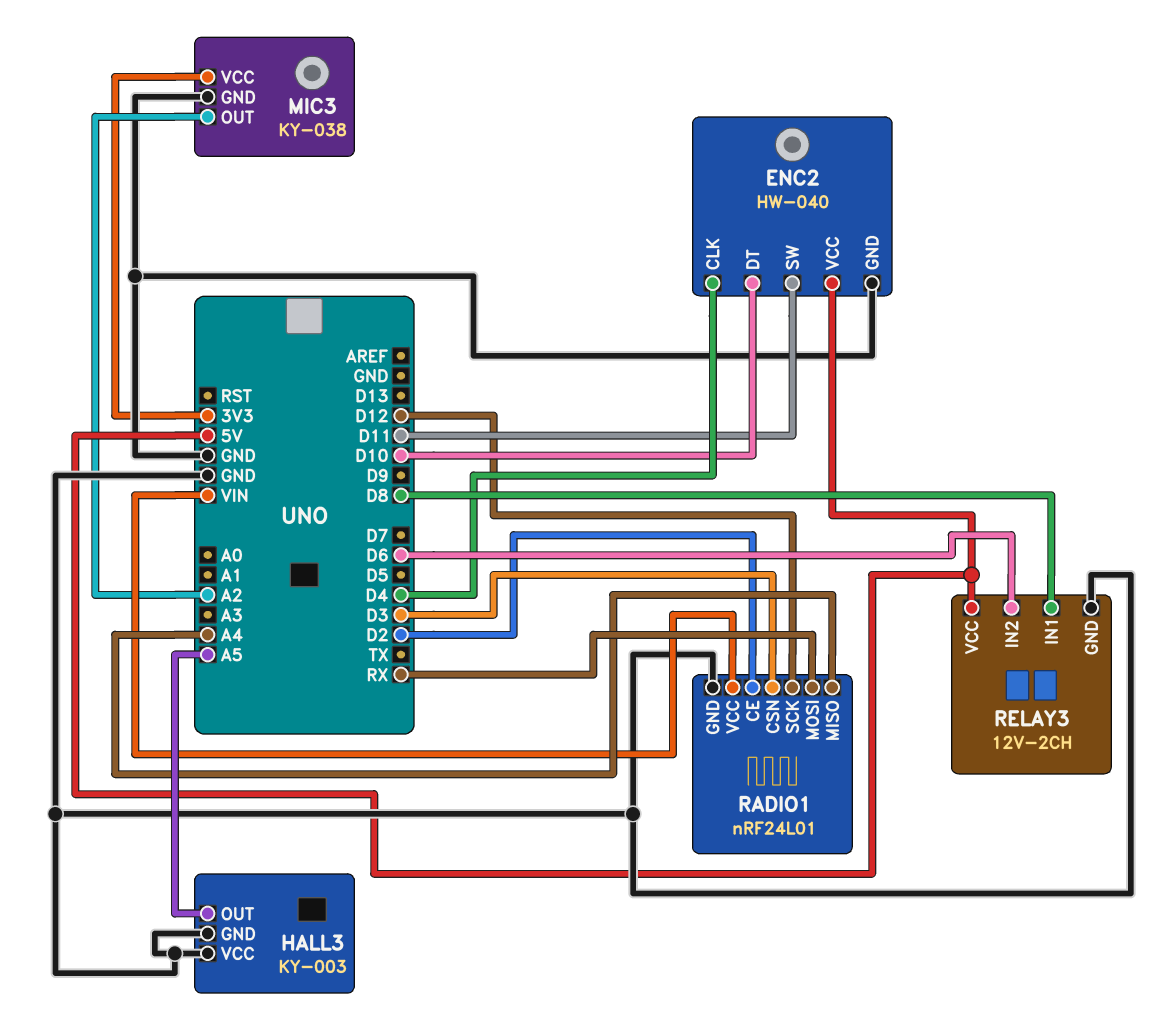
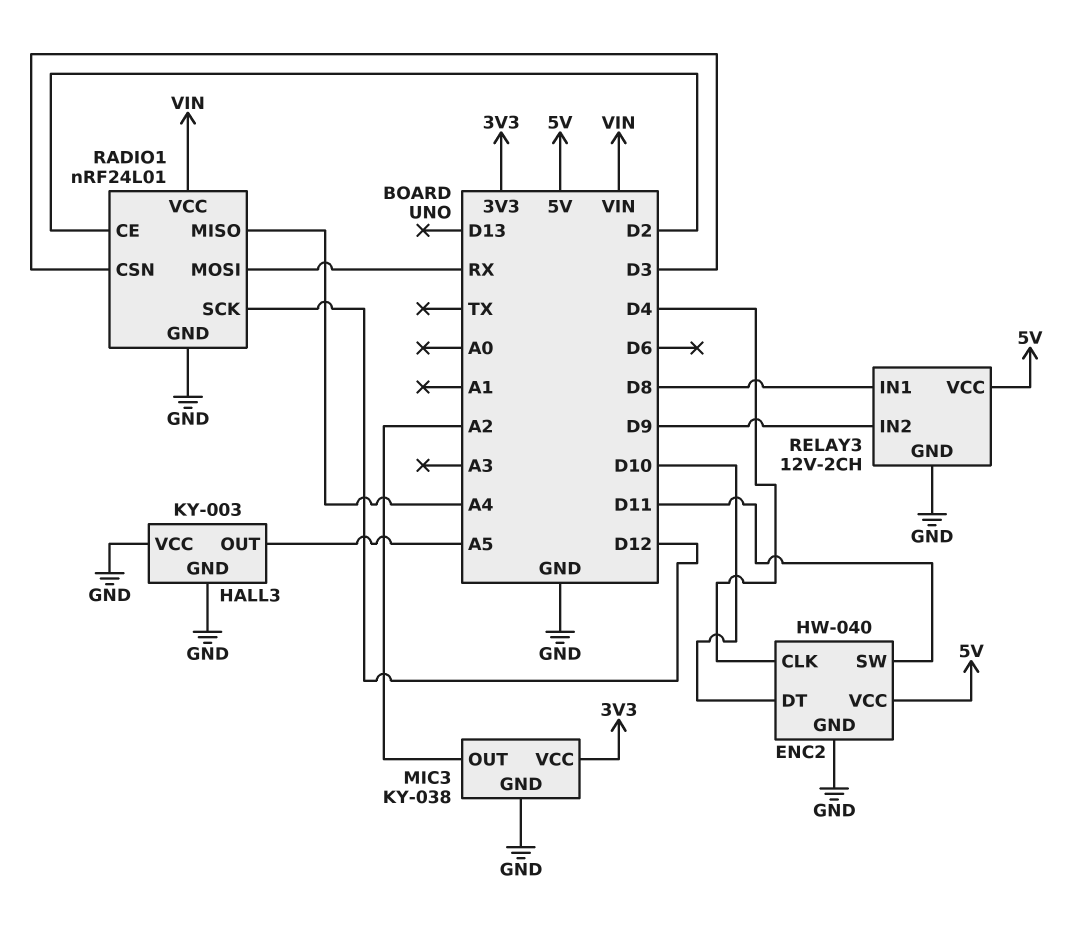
RELAY3 pin IN2: D6 -> D9

